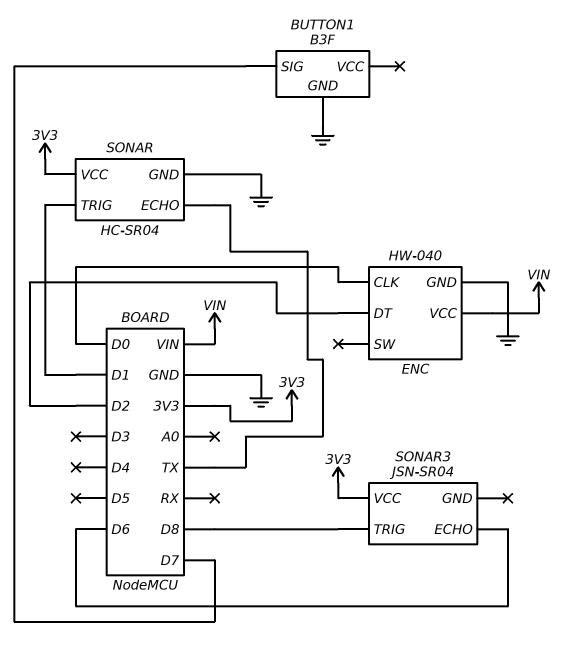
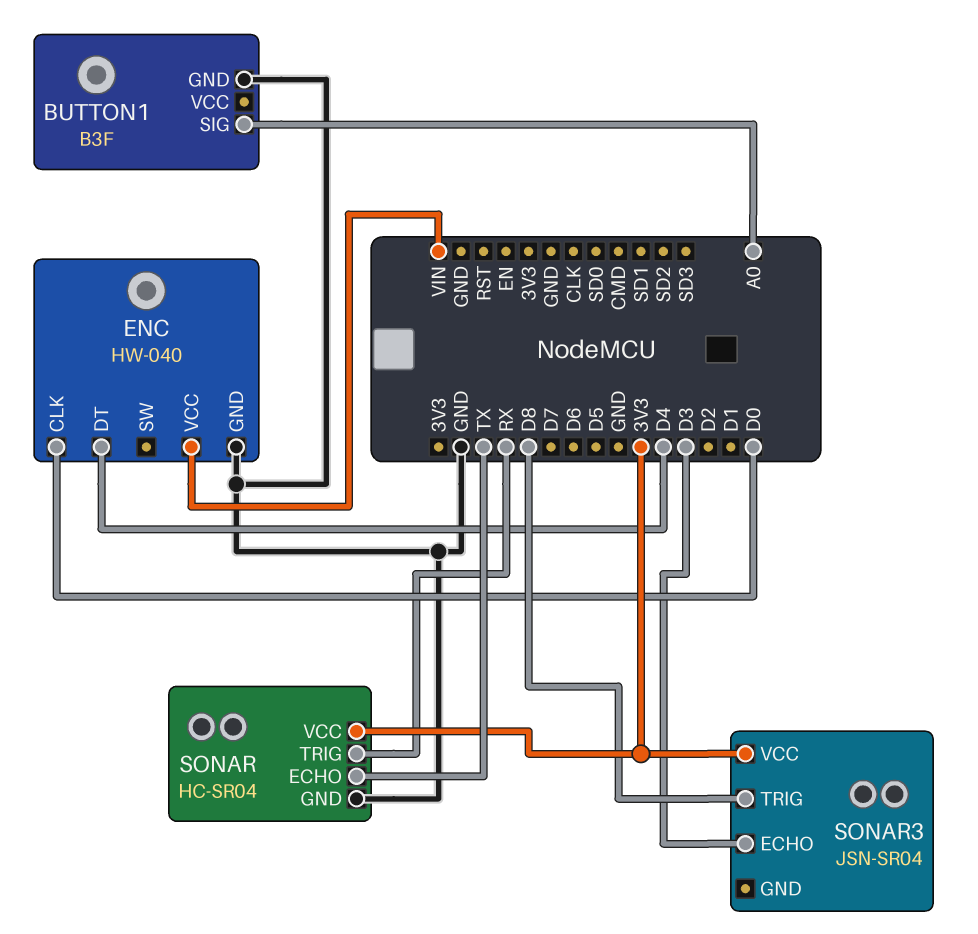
BUTTON1 pin SIG: D7 -> A0
ENC pin DT: D2 -> D4
SONAR pin TRIG: D1 -> RX
SONAR3 pin ECHO: D6 -> D3

